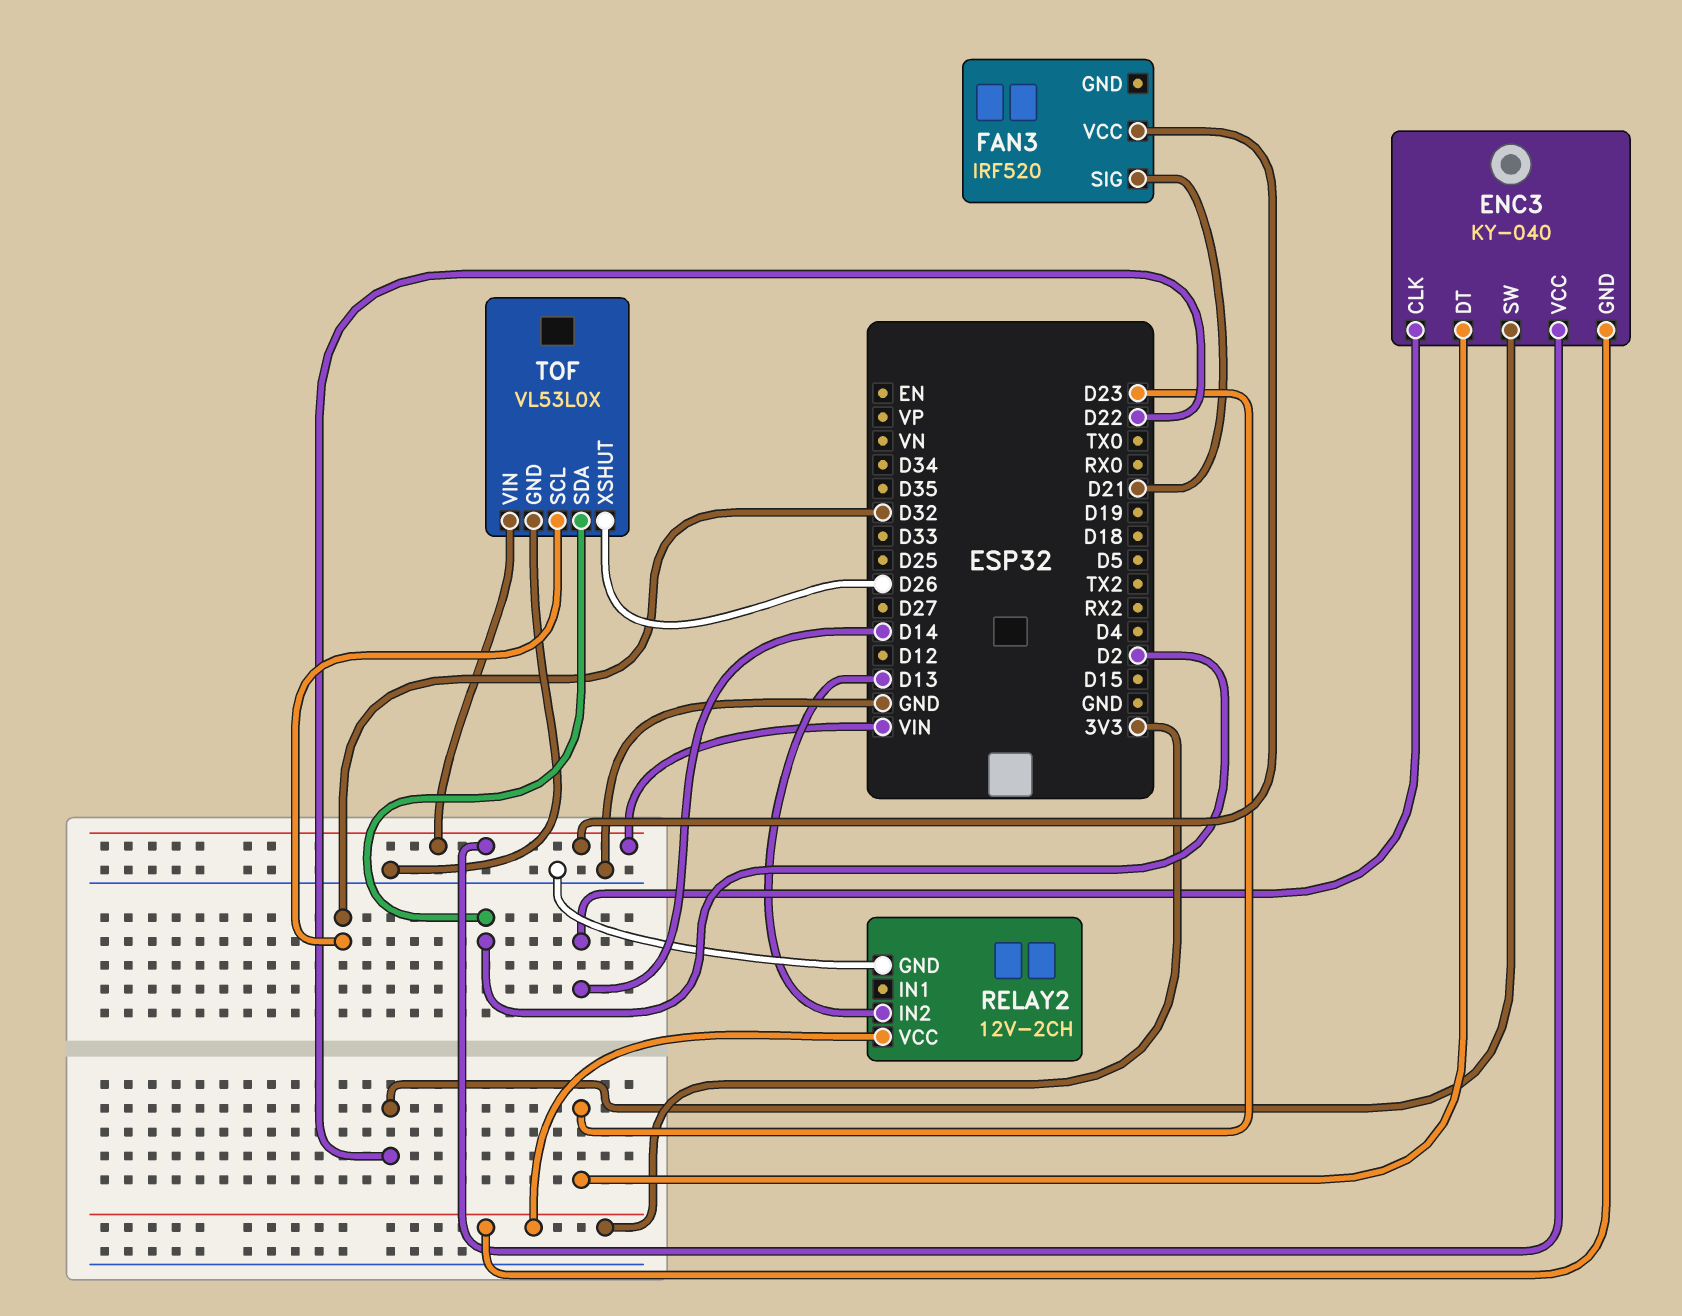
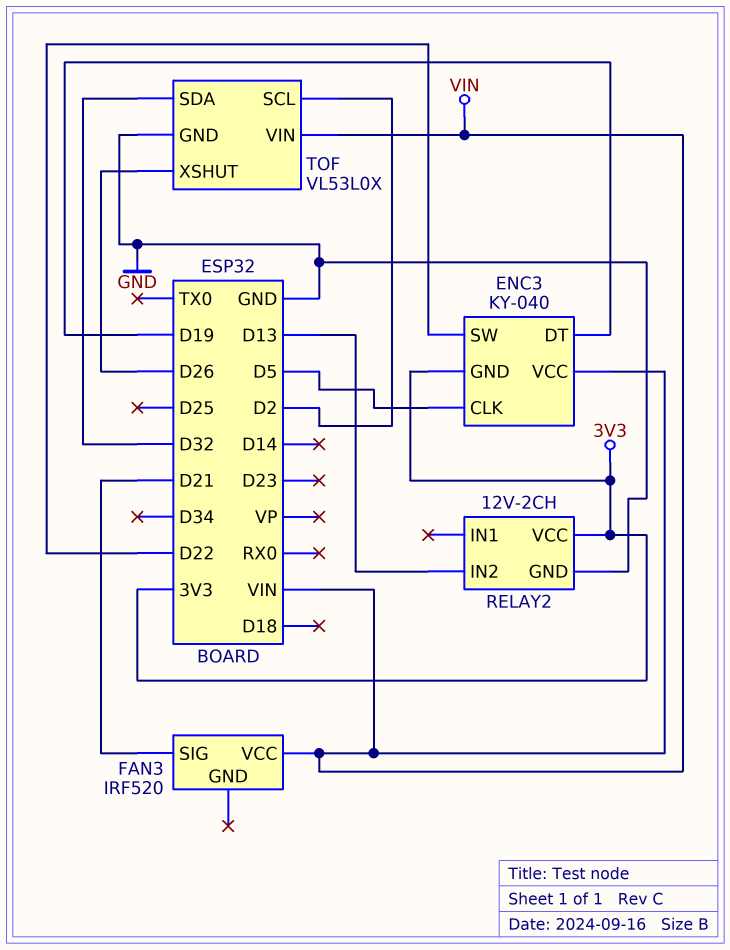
ENC3 pin CLK: D14 -> D5
ENC3 pin DT: D23 -> D19
TOF pin SCL: D32 -> D2
TOF pin SDA: D2 -> D32

